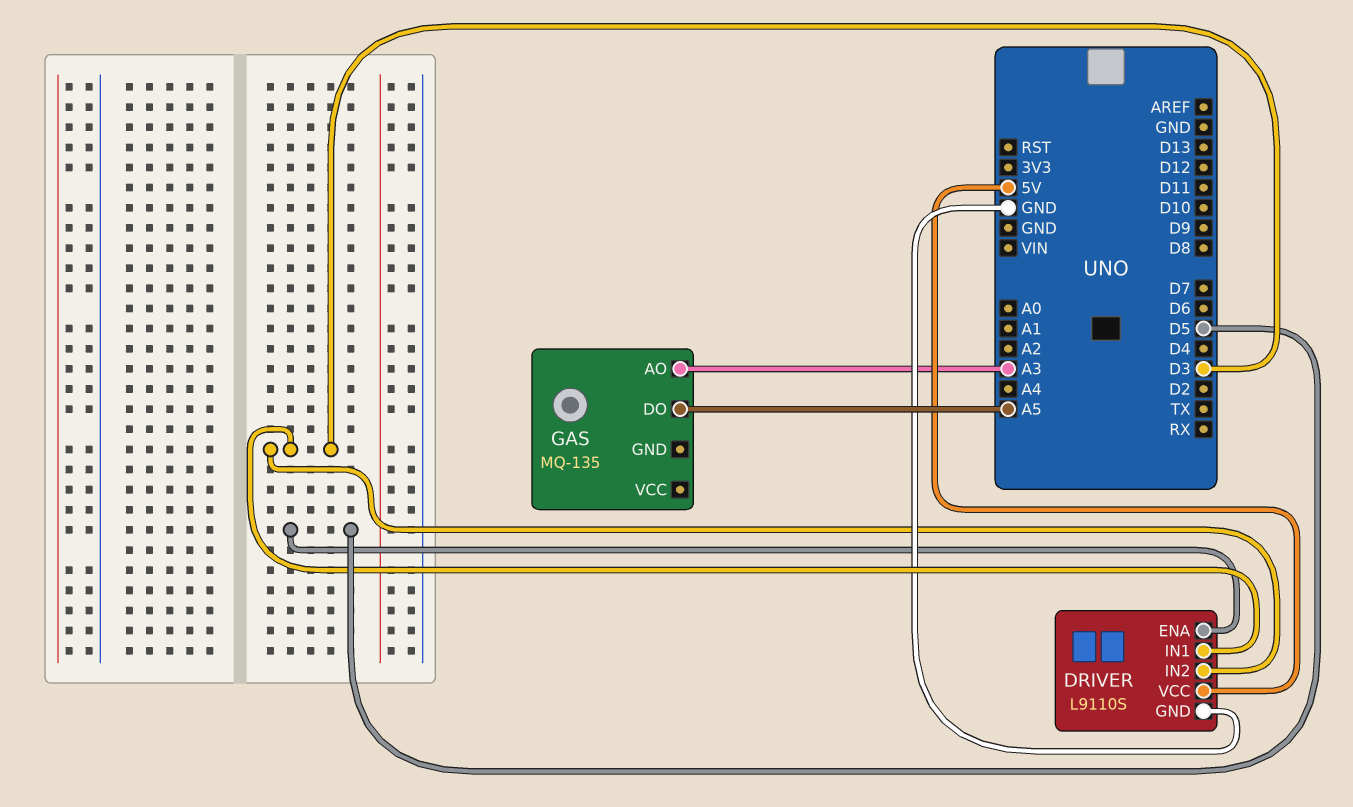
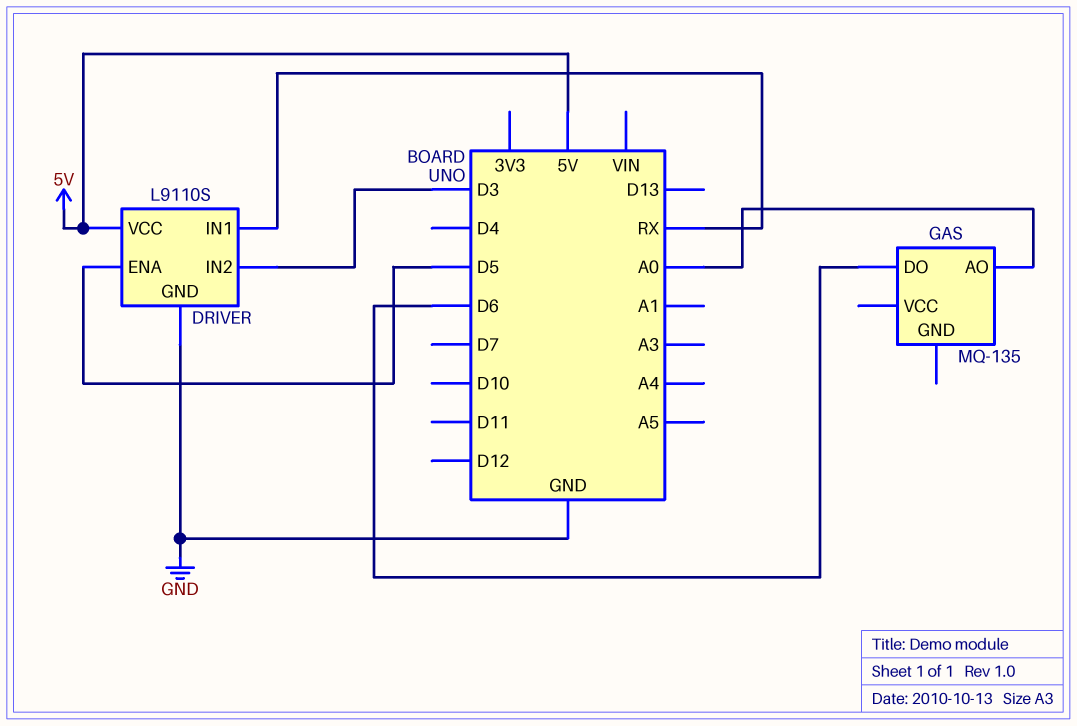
DRIVER pin IN1: D3 -> RX
GAS pin AO: A3 -> A0
GAS pin DO: A5 -> D6

